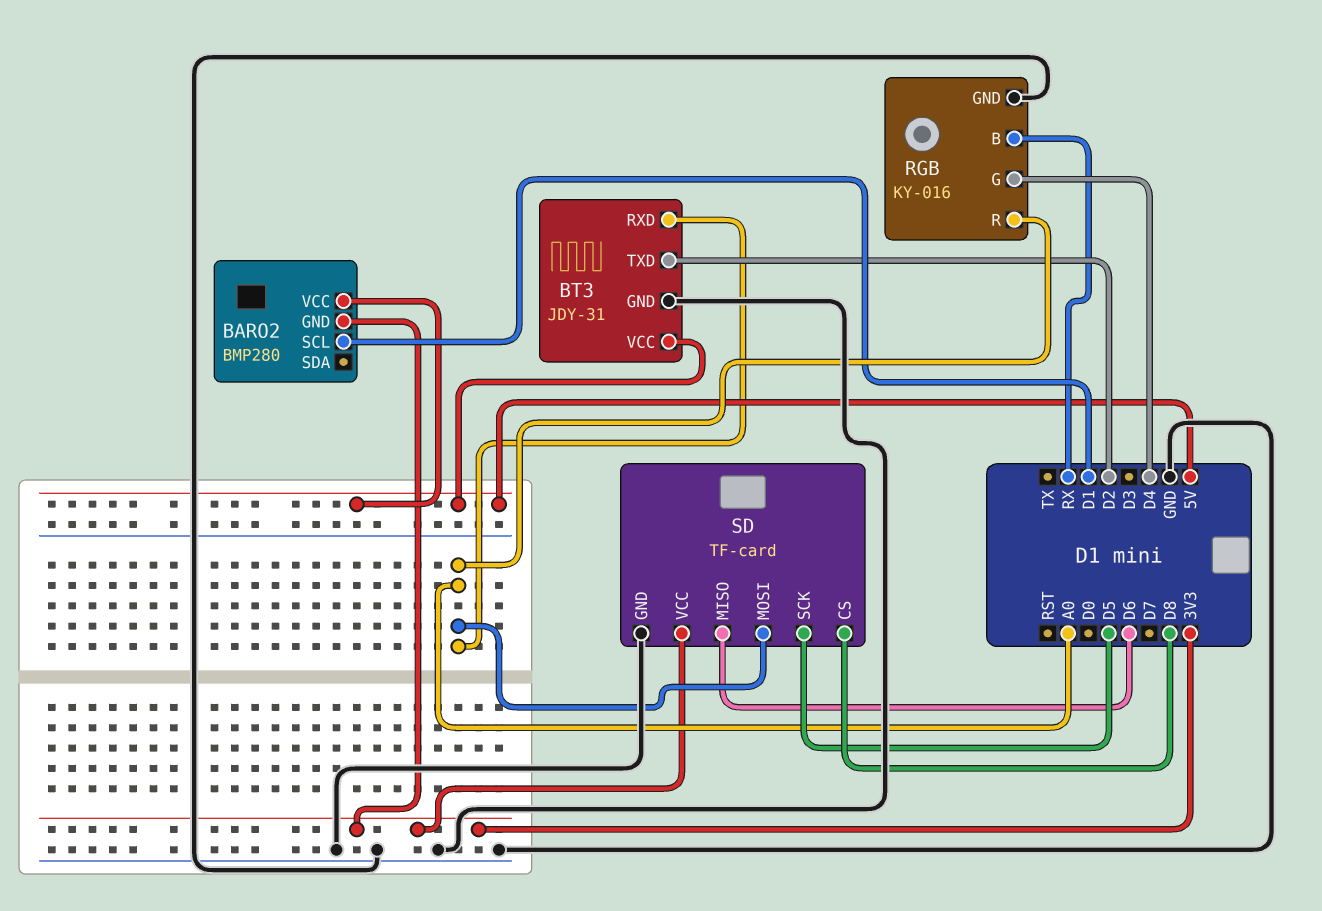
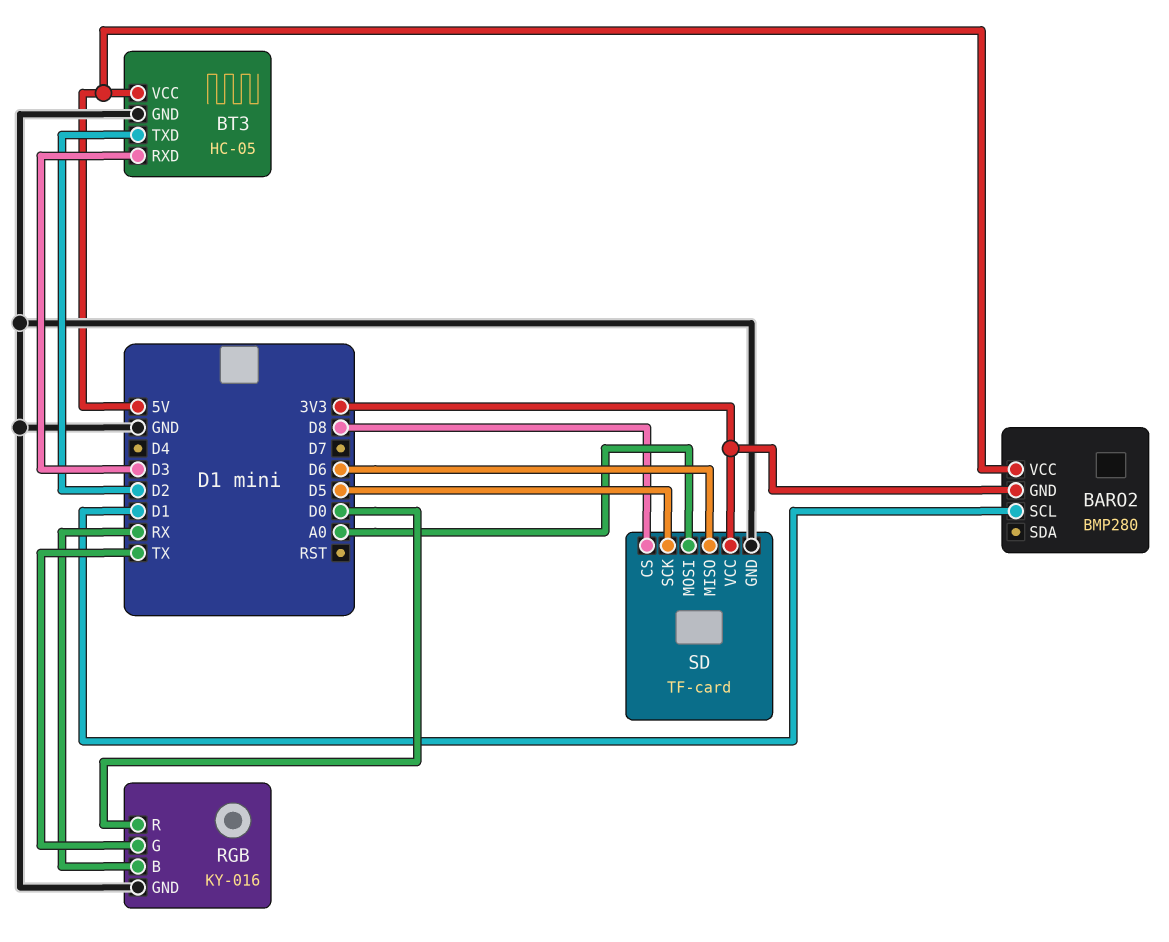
BT3: JDY-31 -> HC-05
BT3 pin RXD: A0 -> D3
RGB pin G: D4 -> TX
RGB pin R: A0 -> D0

